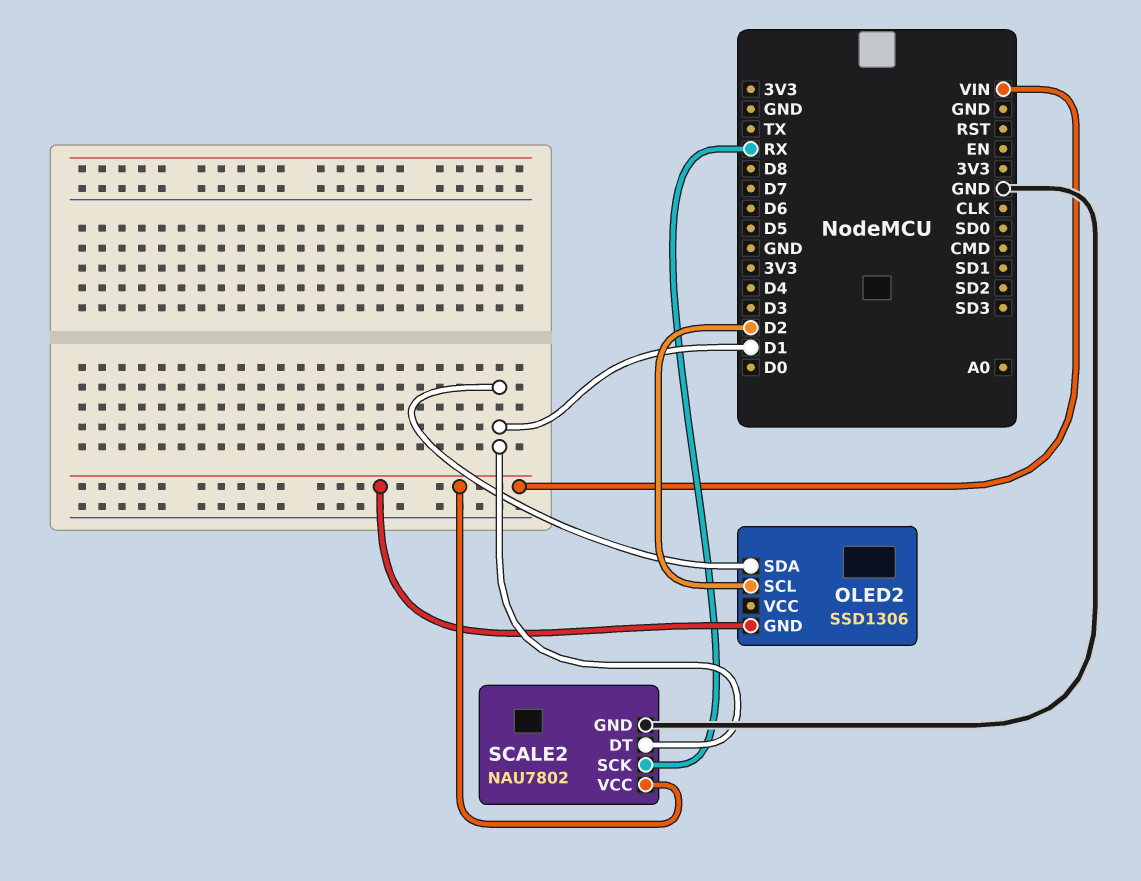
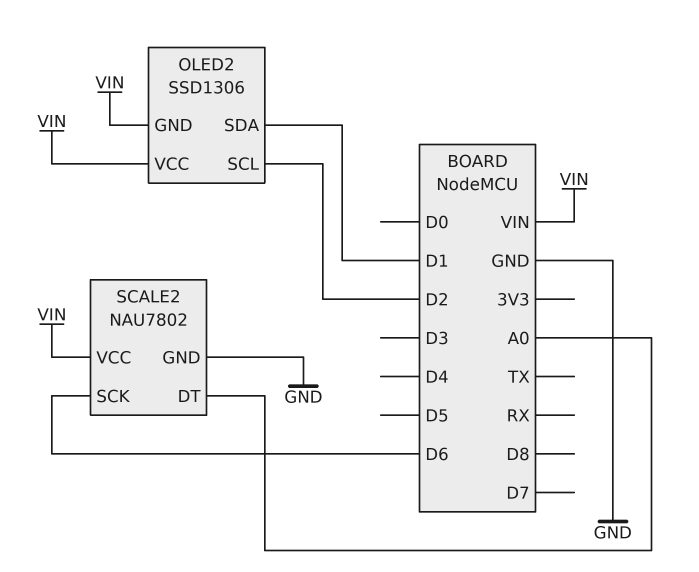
OLED2 pin VCC: none -> VIN
SCALE2 pin DT: D1 -> A0
SCALE2 pin SCK: RX -> D6

